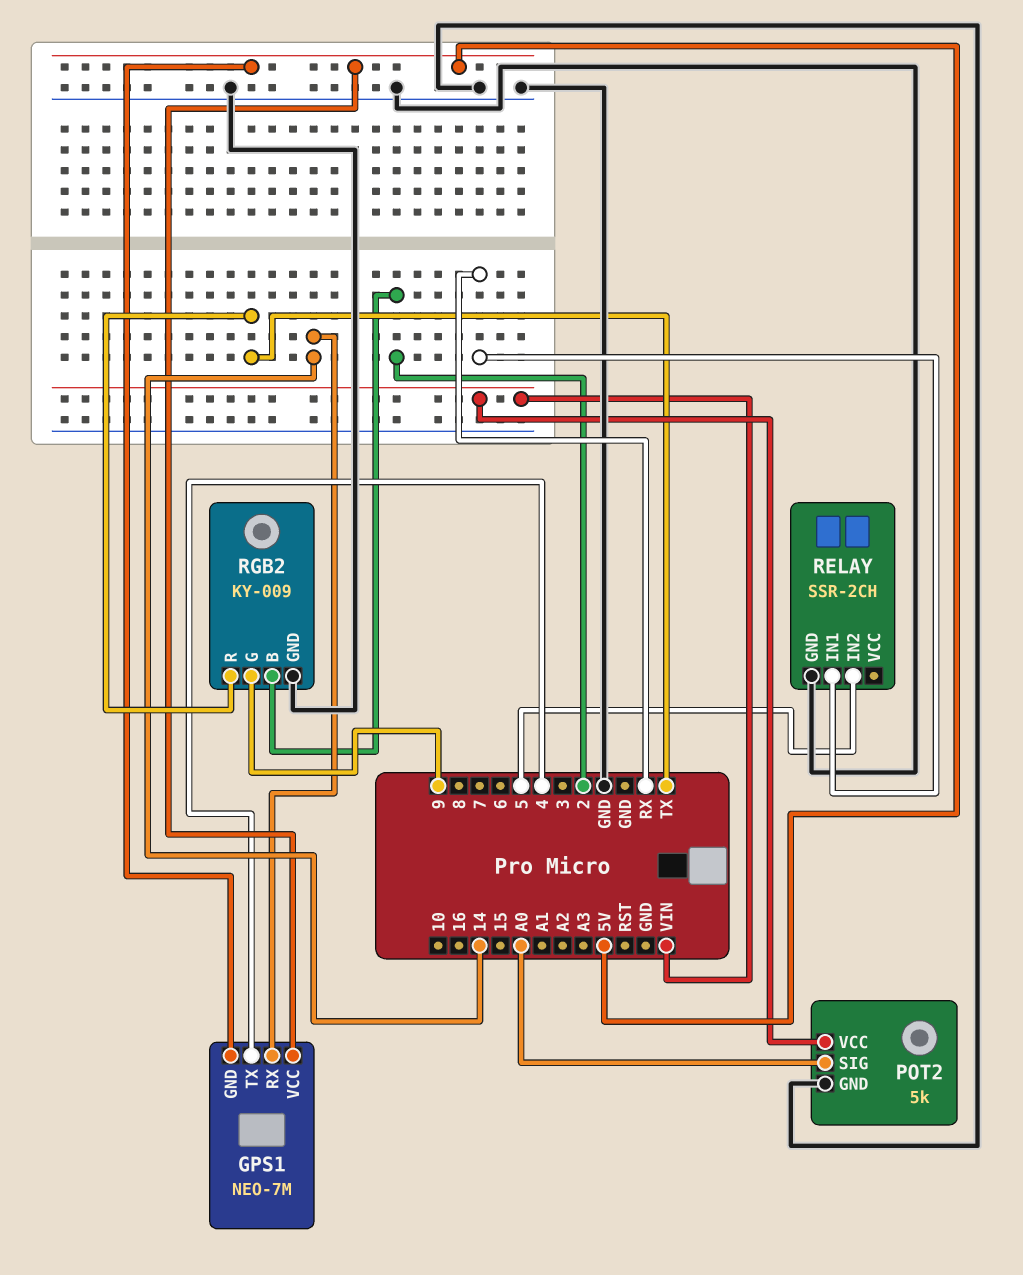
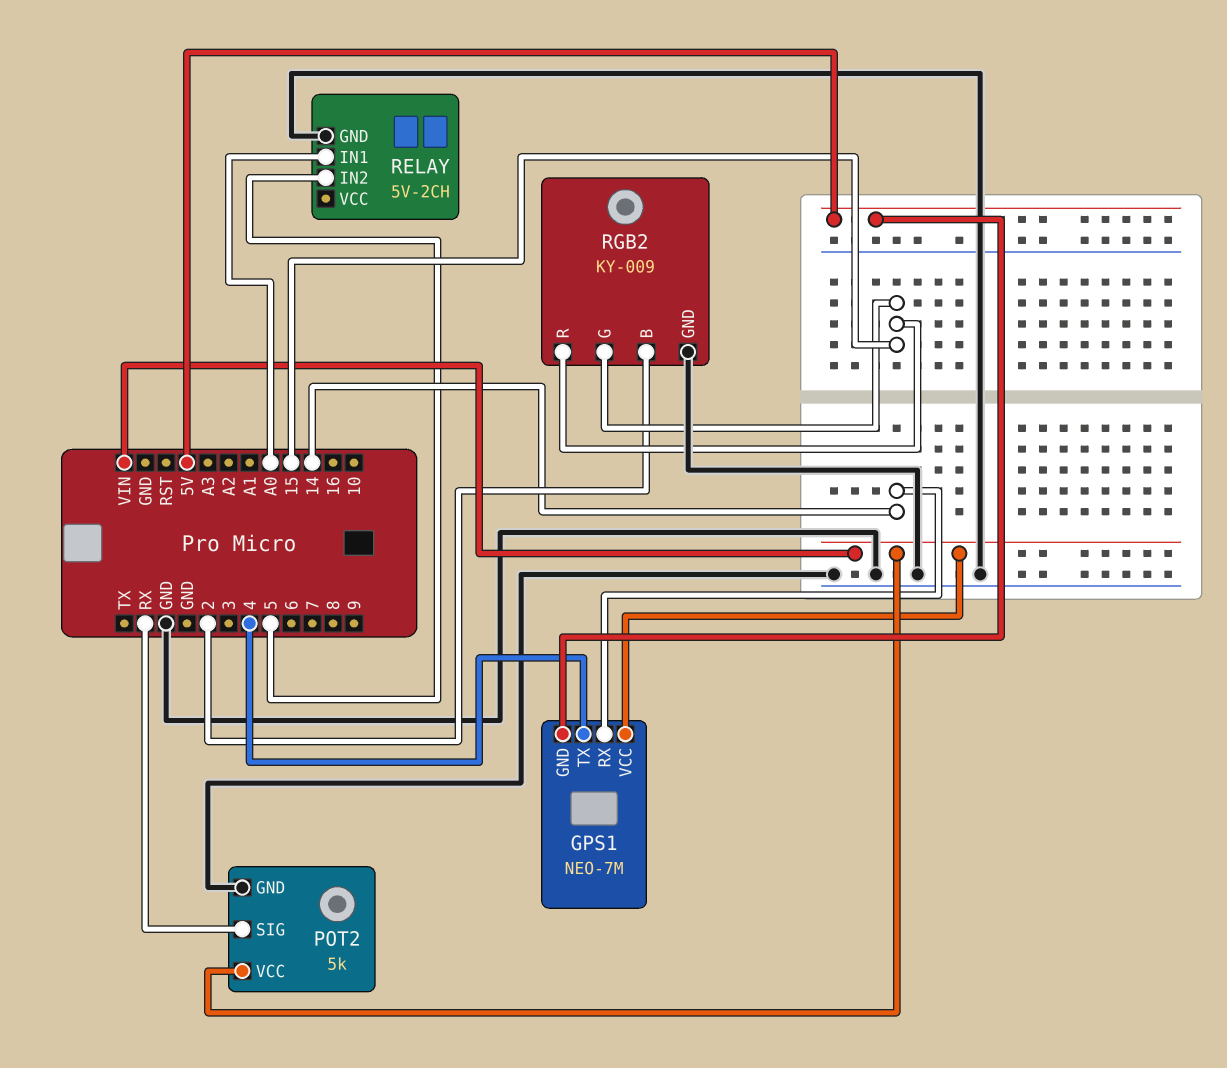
GPS1 pin VCC: 5V -> VIN
POT2 pin SIG: A0 -> RX
RELAY: SSR-2CH -> 5V-2CH
RELAY pin IN1: RX -> A0
RGB2 pin G: 9 -> 15
RGB2 pin R: TX -> 15

